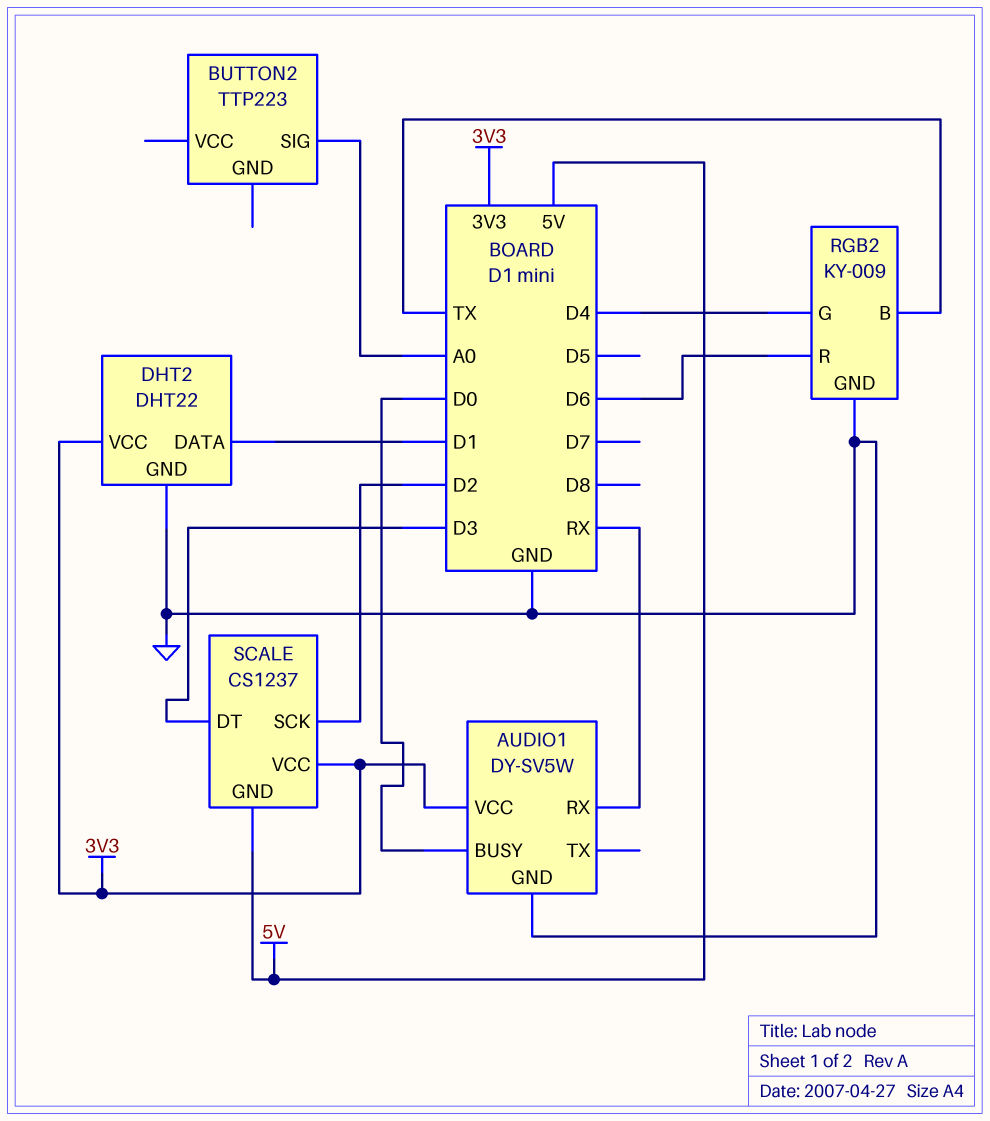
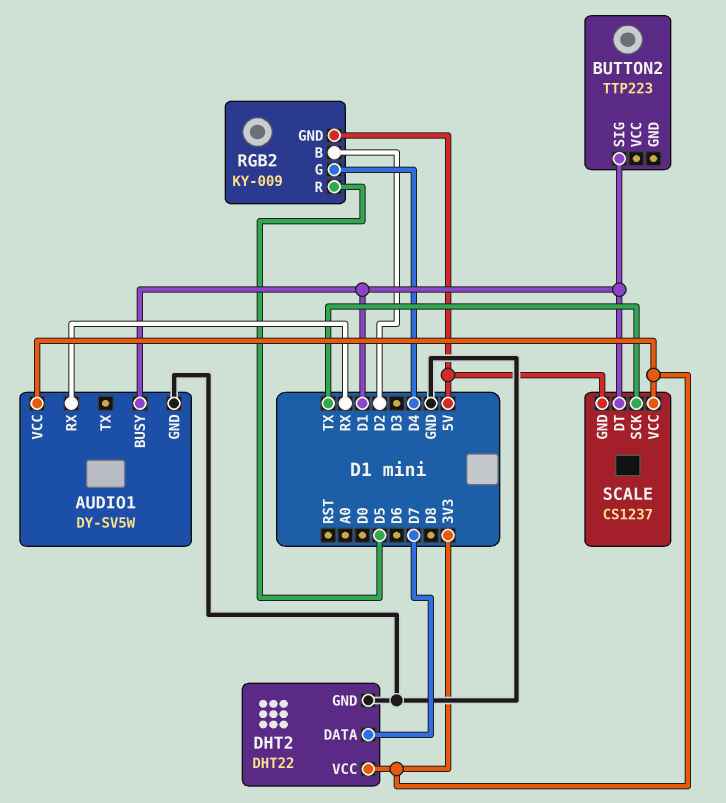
AUDIO1 pin BUSY: D0 -> D1
BUTTON2 pin SIG: A0 -> D1
DHT2 pin DATA: D1 -> D7
RGB2 pin B: TX -> D2
RGB2 pin GND: GND -> 5V
RGB2 pin R: D6 -> D5
SCALE pin DT: D3 -> D1
SCALE pin SCK: D2 -> TX

